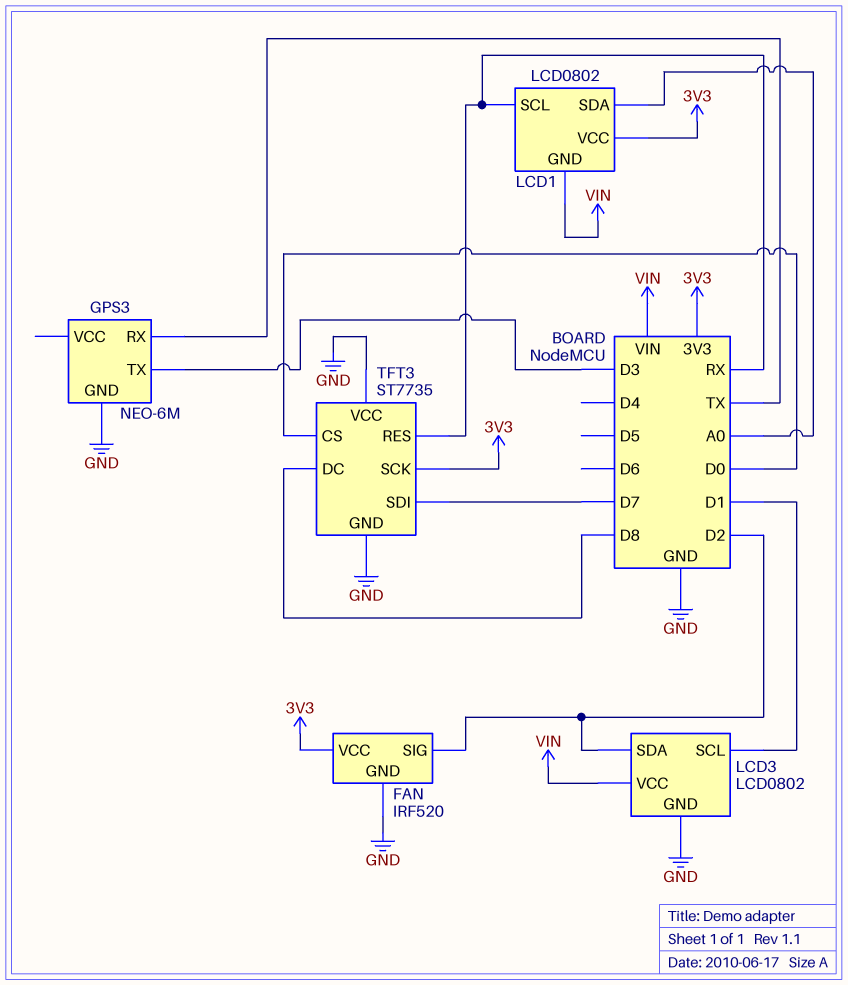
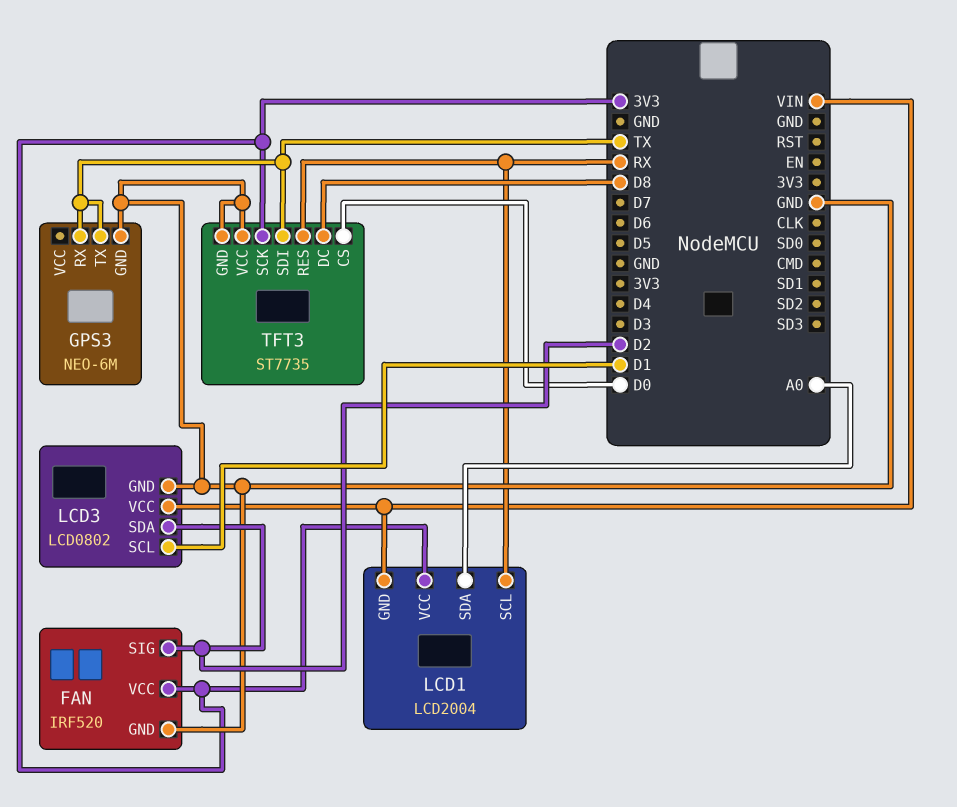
GPS3 pin TX: D3 -> TX
LCD1: LCD0802 -> LCD2004
TFT3 pin SDI: D7 -> TX

